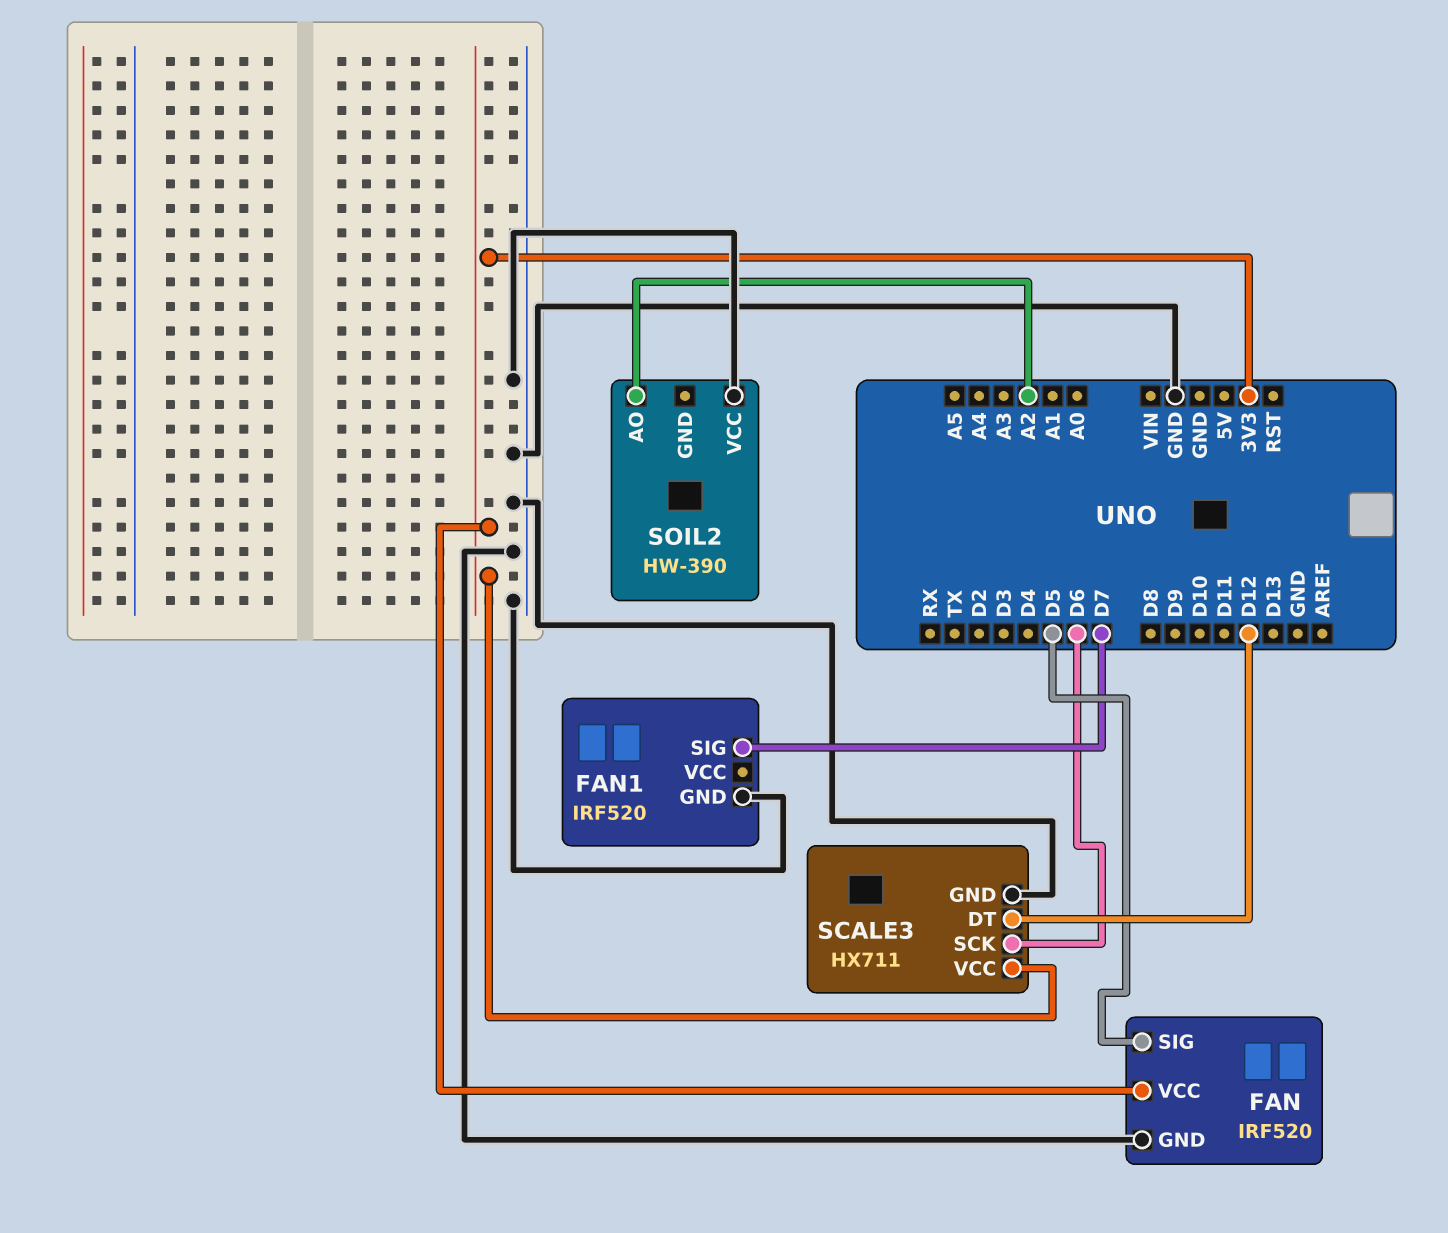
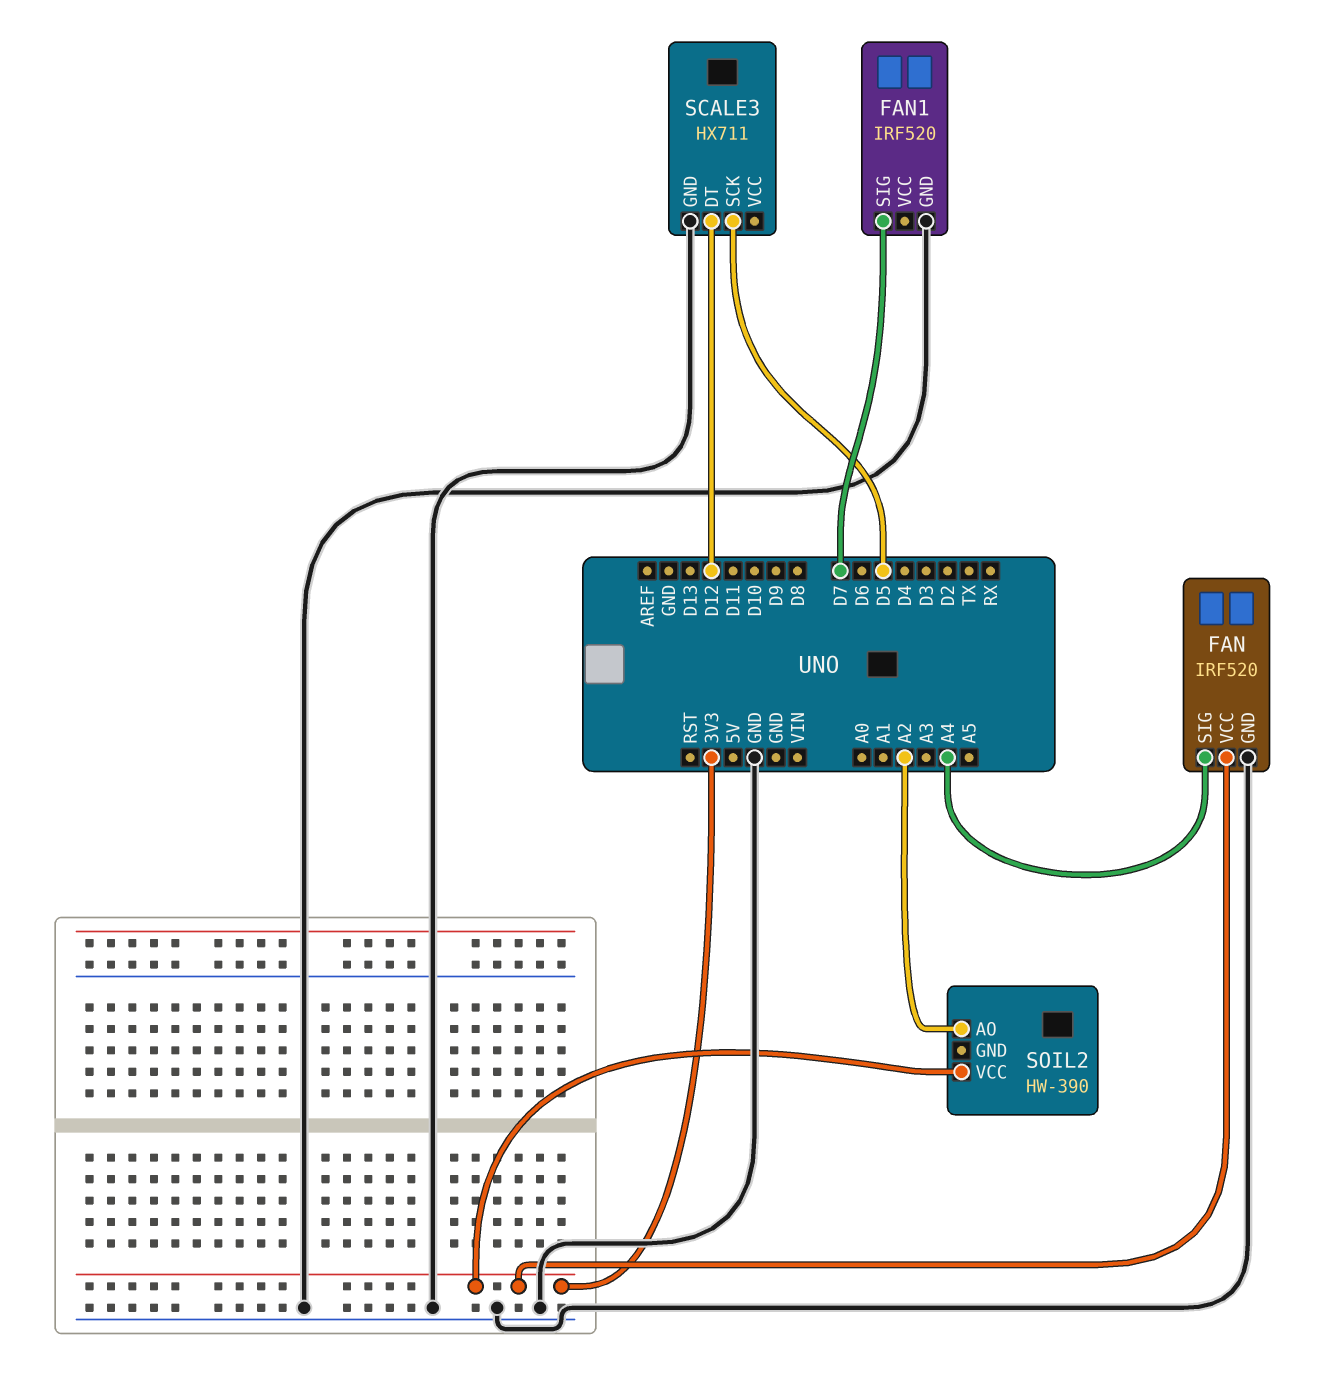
FAN pin SIG: D5 -> A4
SCALE3 pin SCK: D6 -> D5
SCALE3 pin VCC: 3V3 -> none
SOIL2 pin VCC: GND -> 3V3

